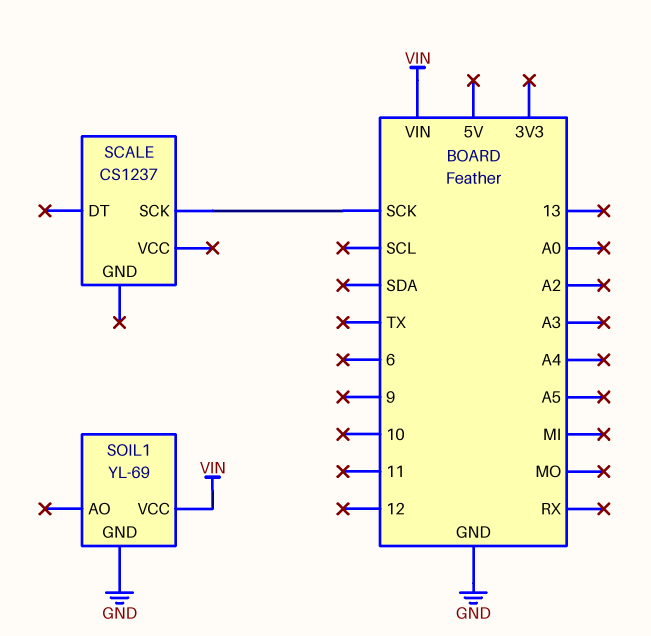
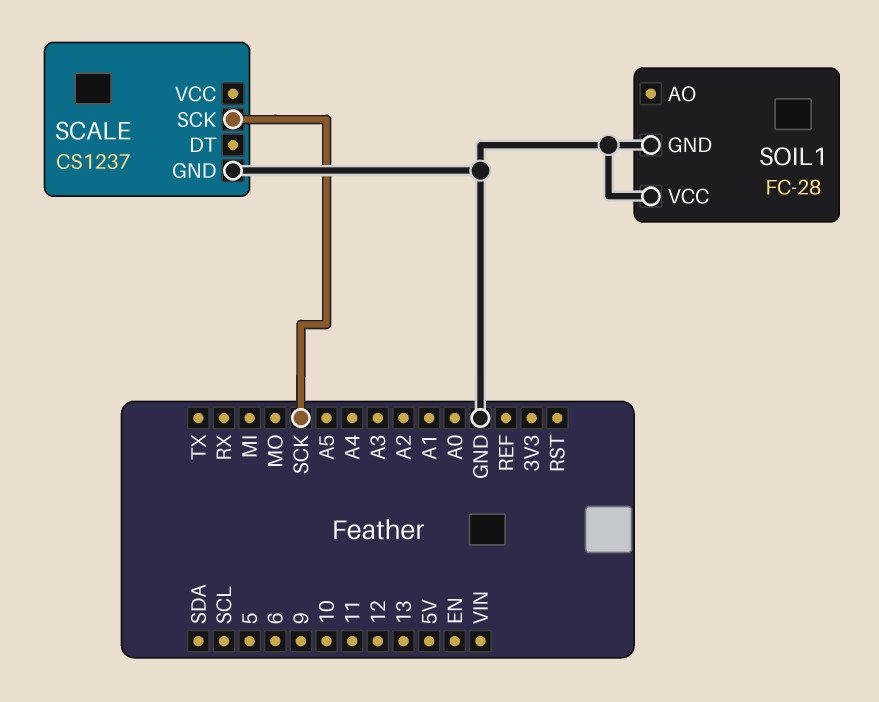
SCALE pin GND: none -> GND
SOIL1: YL-69 -> FC-28
SOIL1 pin VCC: VIN -> GND

